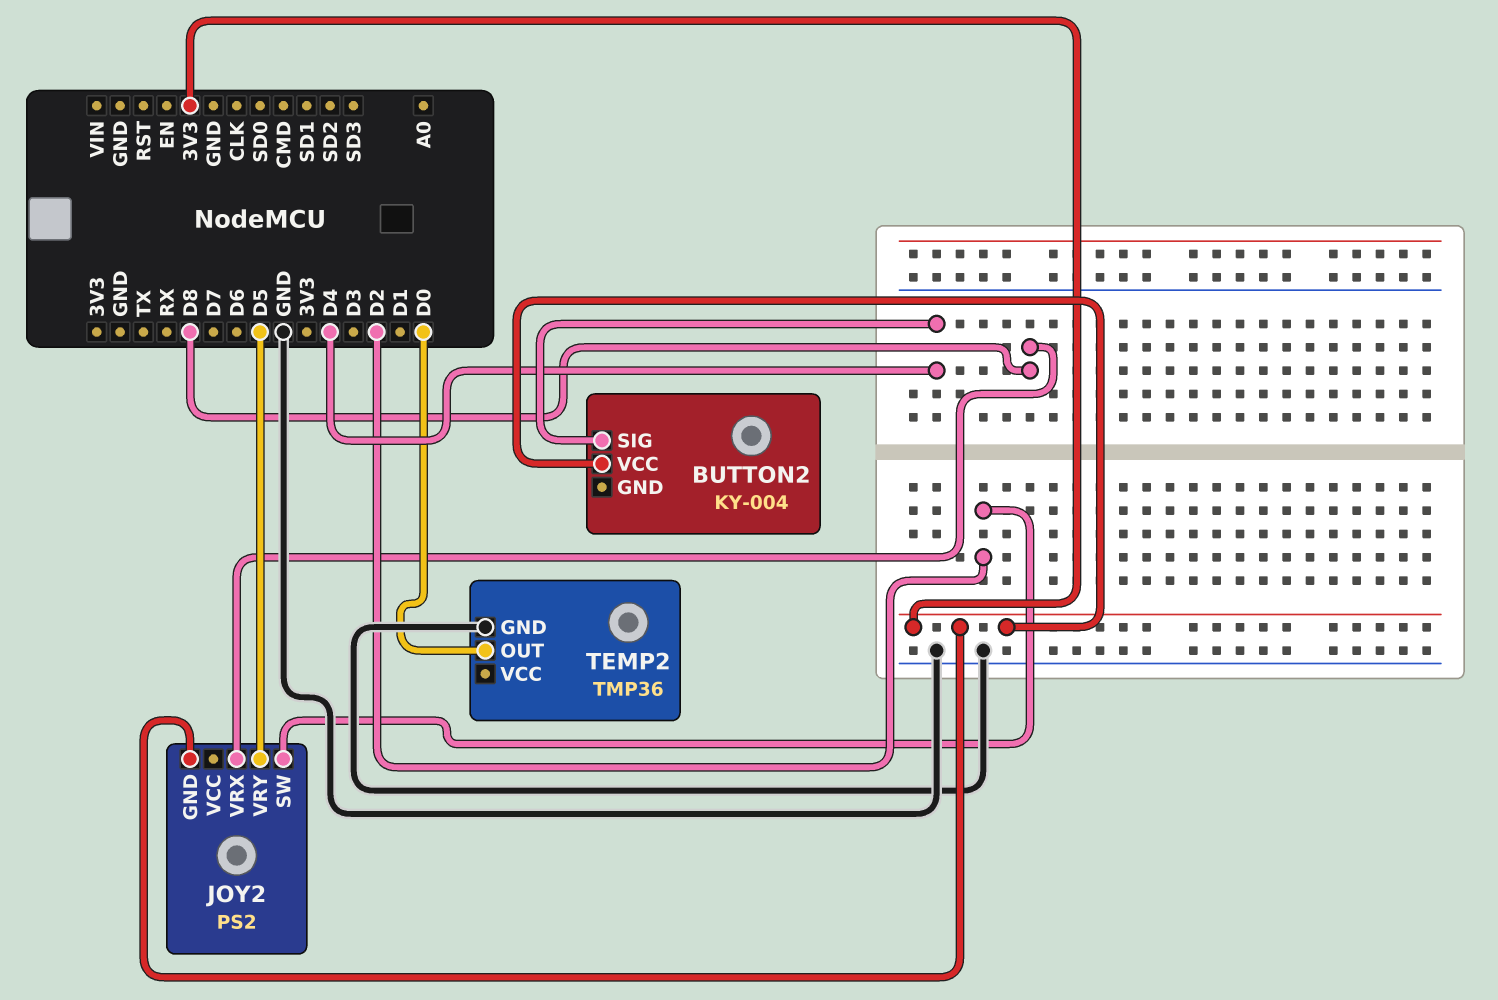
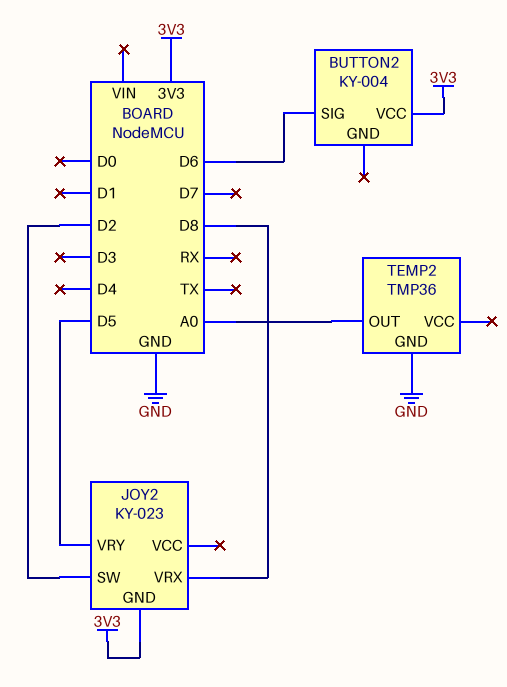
BUTTON2 pin SIG: D4 -> D6
JOY2: PS2 -> KY-023
TEMP2 pin OUT: D0 -> A0

